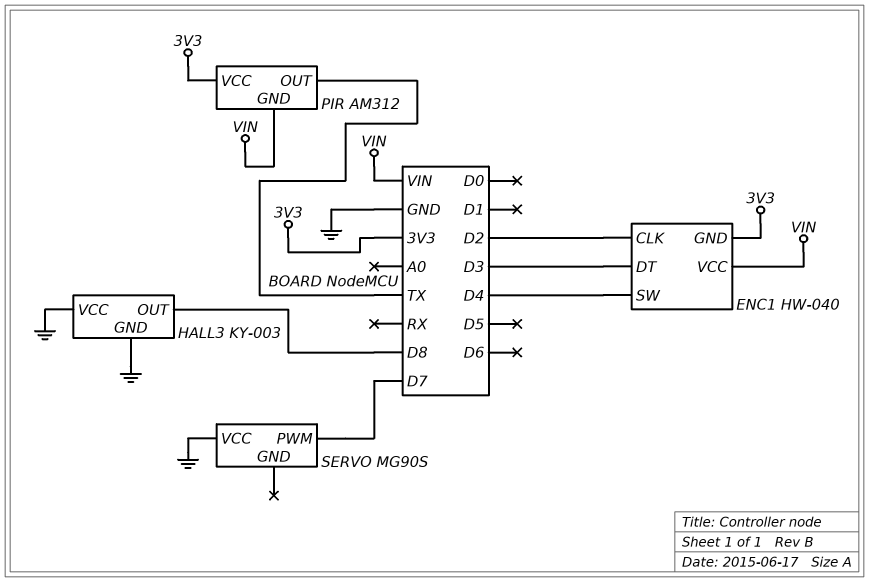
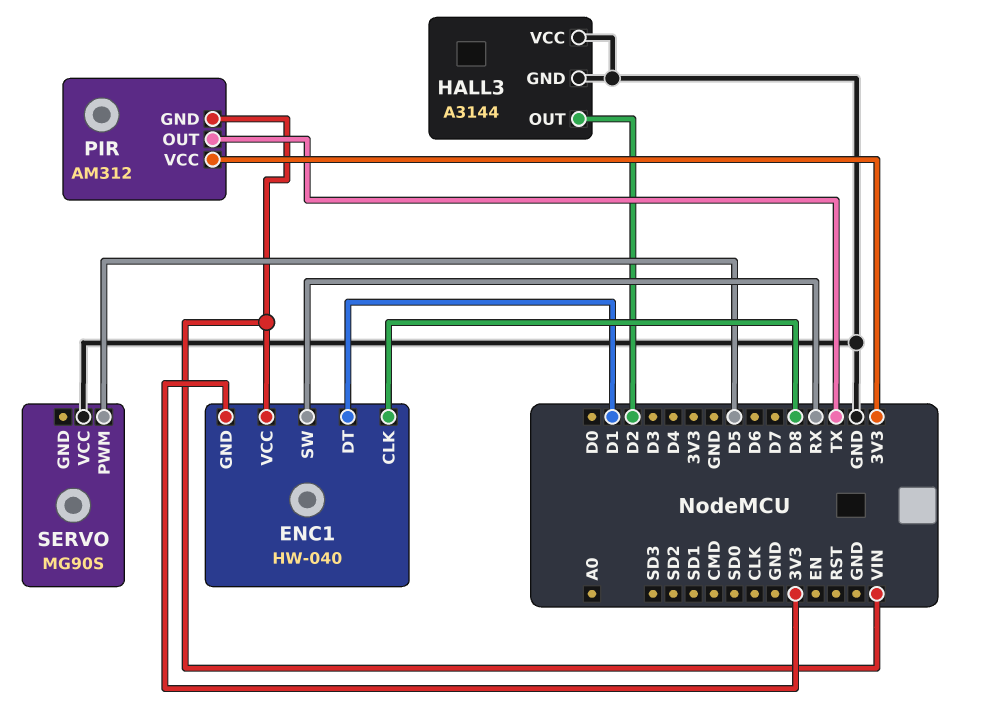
ENC1 pin CLK: D2 -> D8
ENC1 pin DT: D3 -> D1
ENC1 pin SW: D4 -> RX
HALL3: KY-003 -> A3144
HALL3 pin OUT: D8 -> D2
SERVO pin PWM: D7 -> D5

